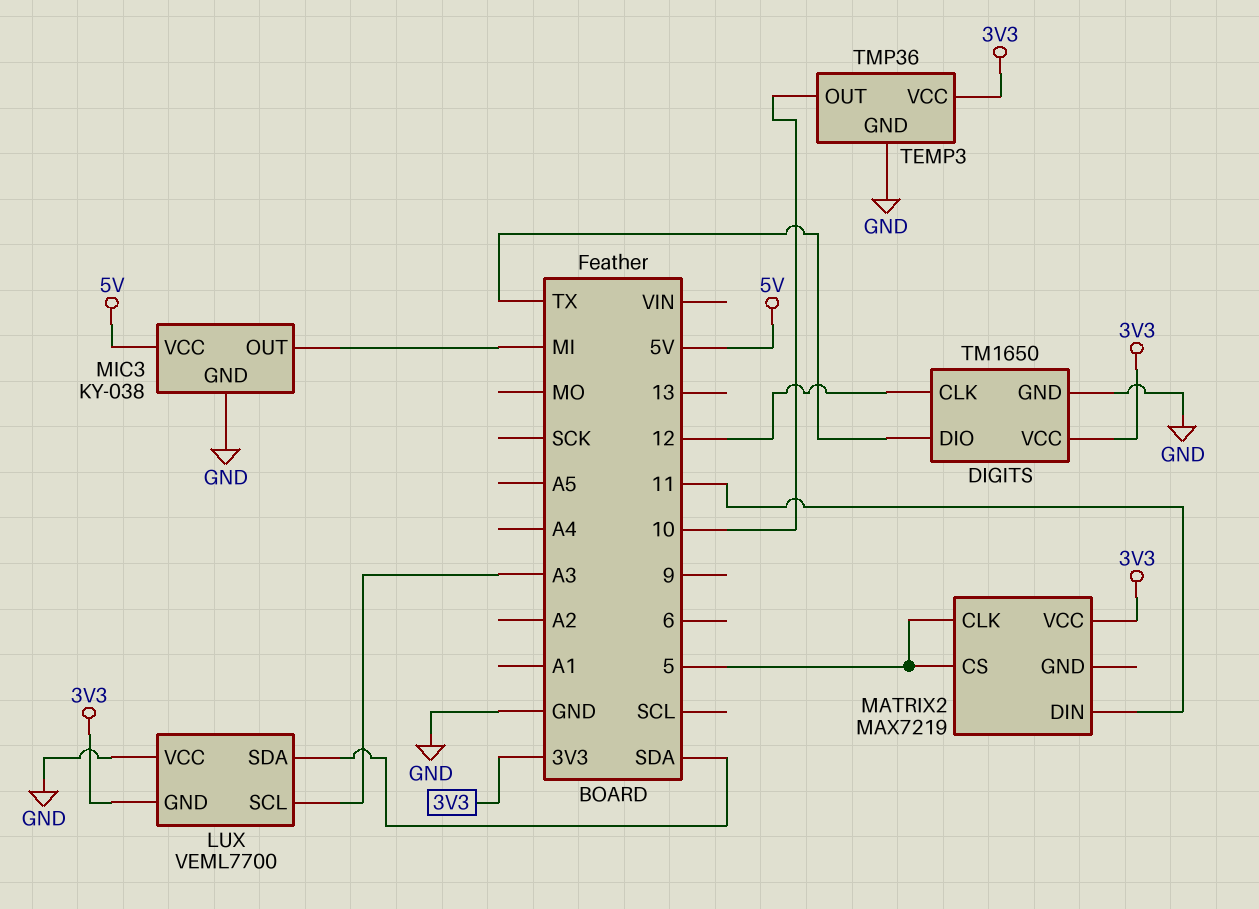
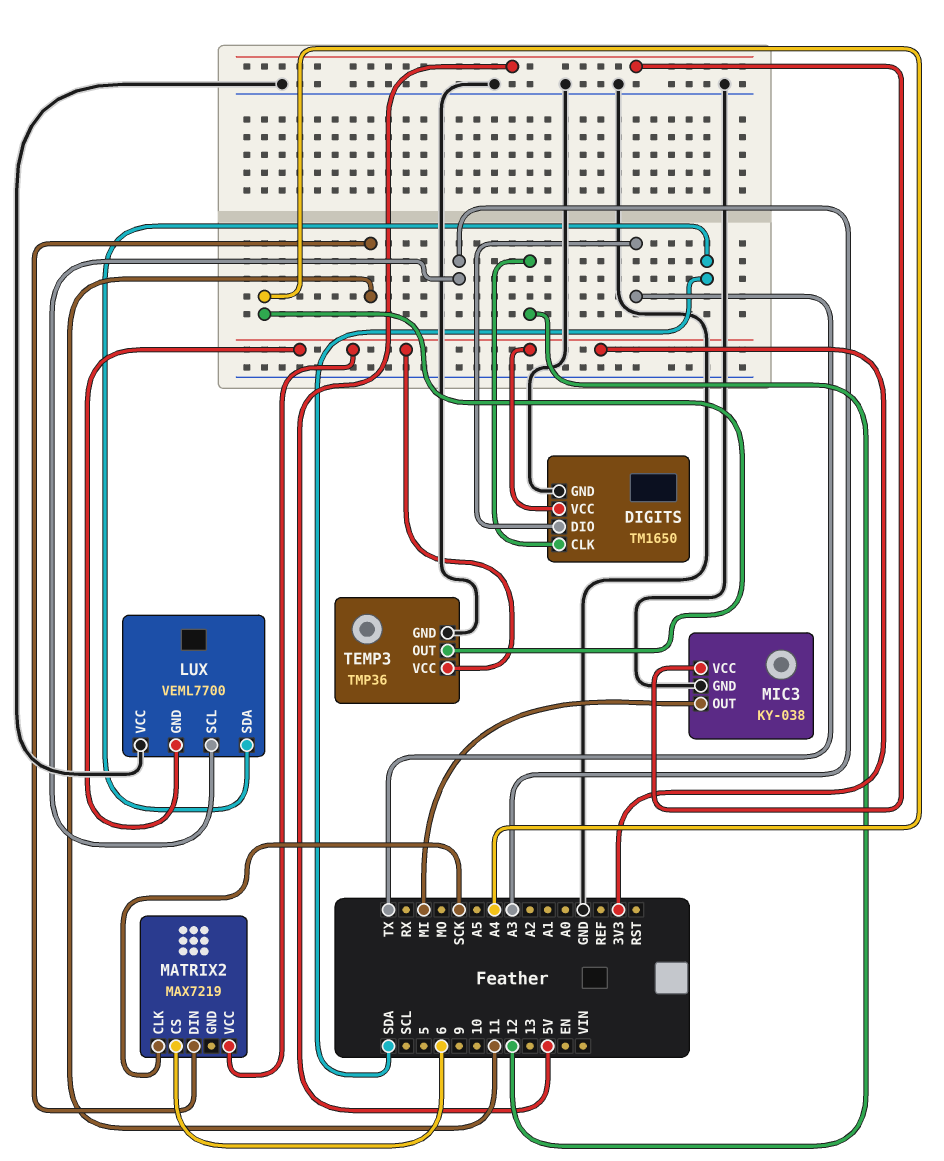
MATRIX2 pin CLK: 5 -> SCK
MATRIX2 pin CS: 5 -> 6
TEMP3 pin OUT: 10 -> A4

